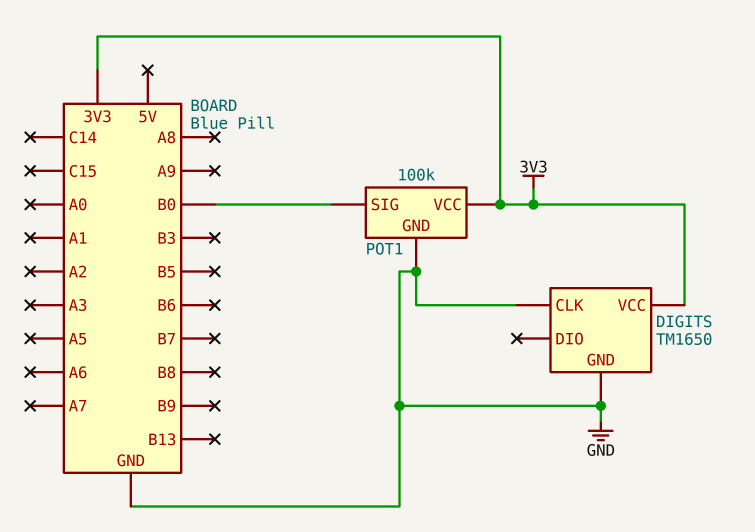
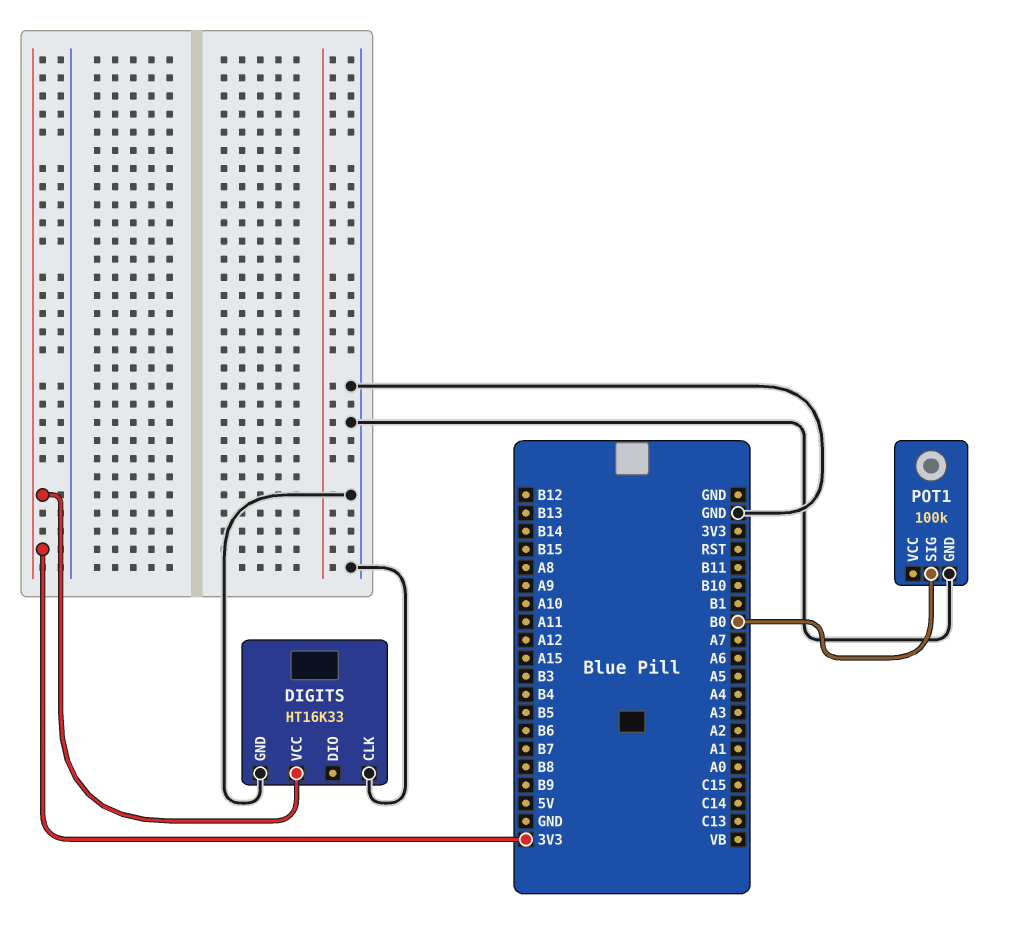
DIGITS: TM1650 -> HT16K33
POT1 pin VCC: 3V3 -> none

